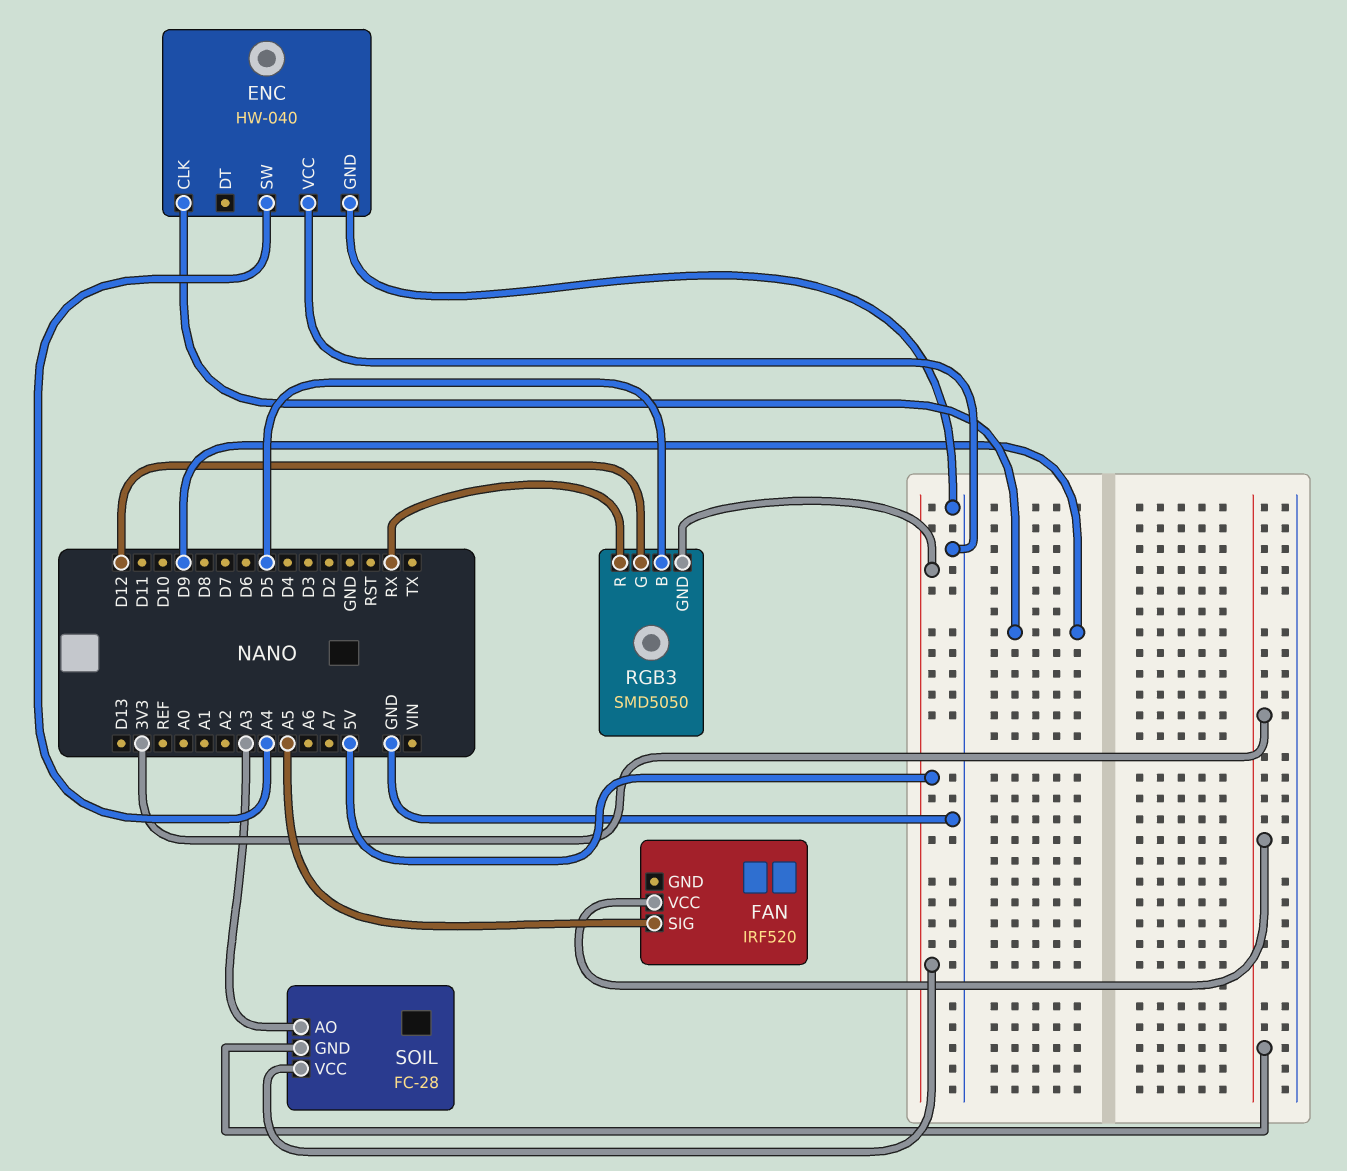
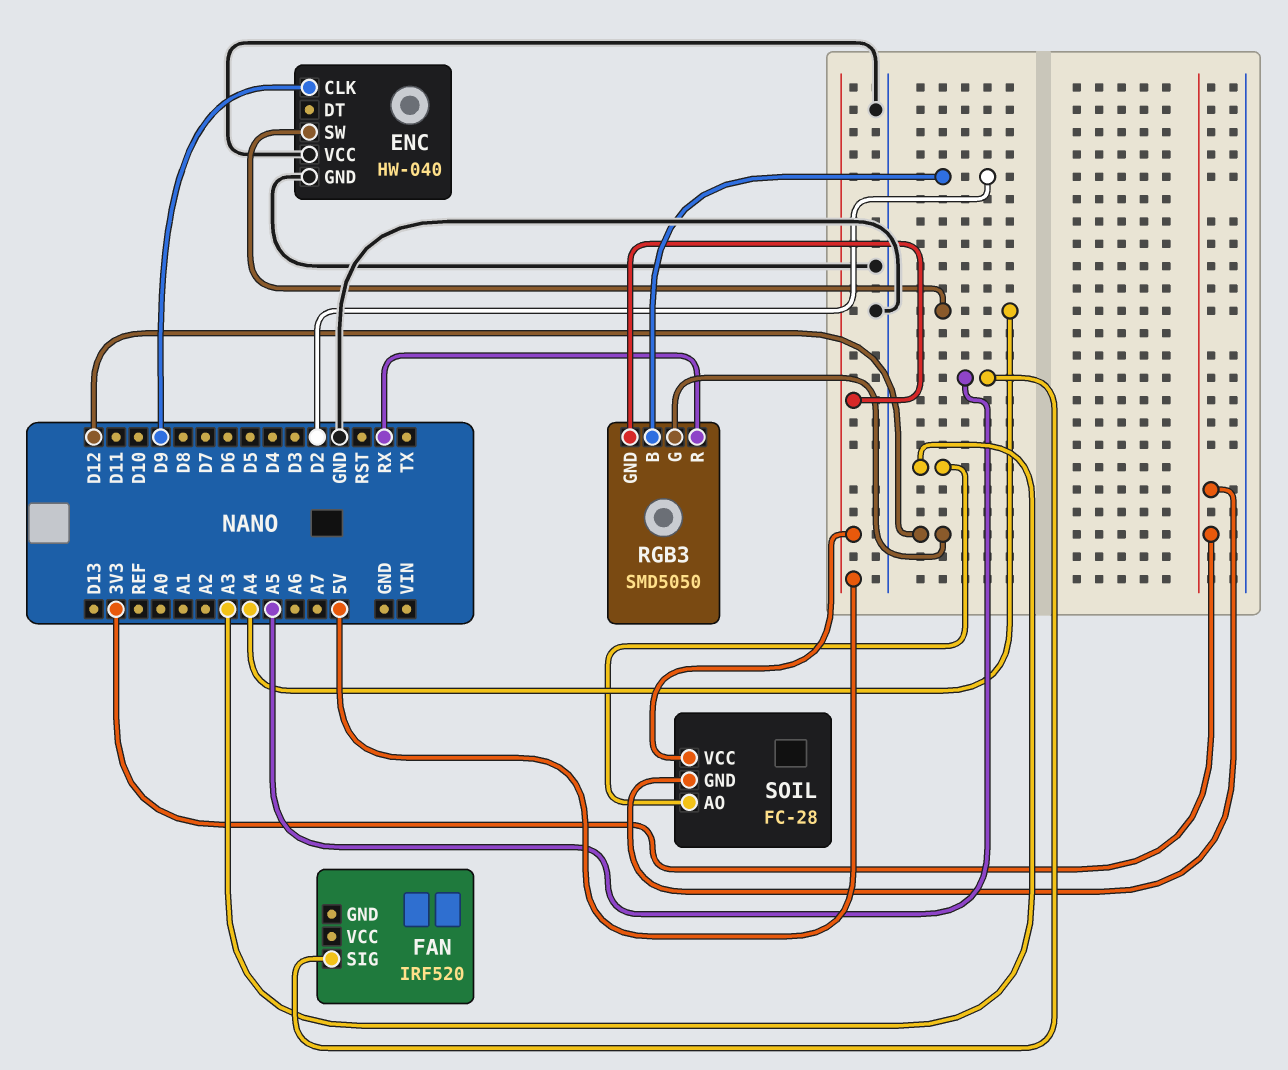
FAN pin VCC: 3V3 -> none
RGB3 pin B: D5 -> D2

